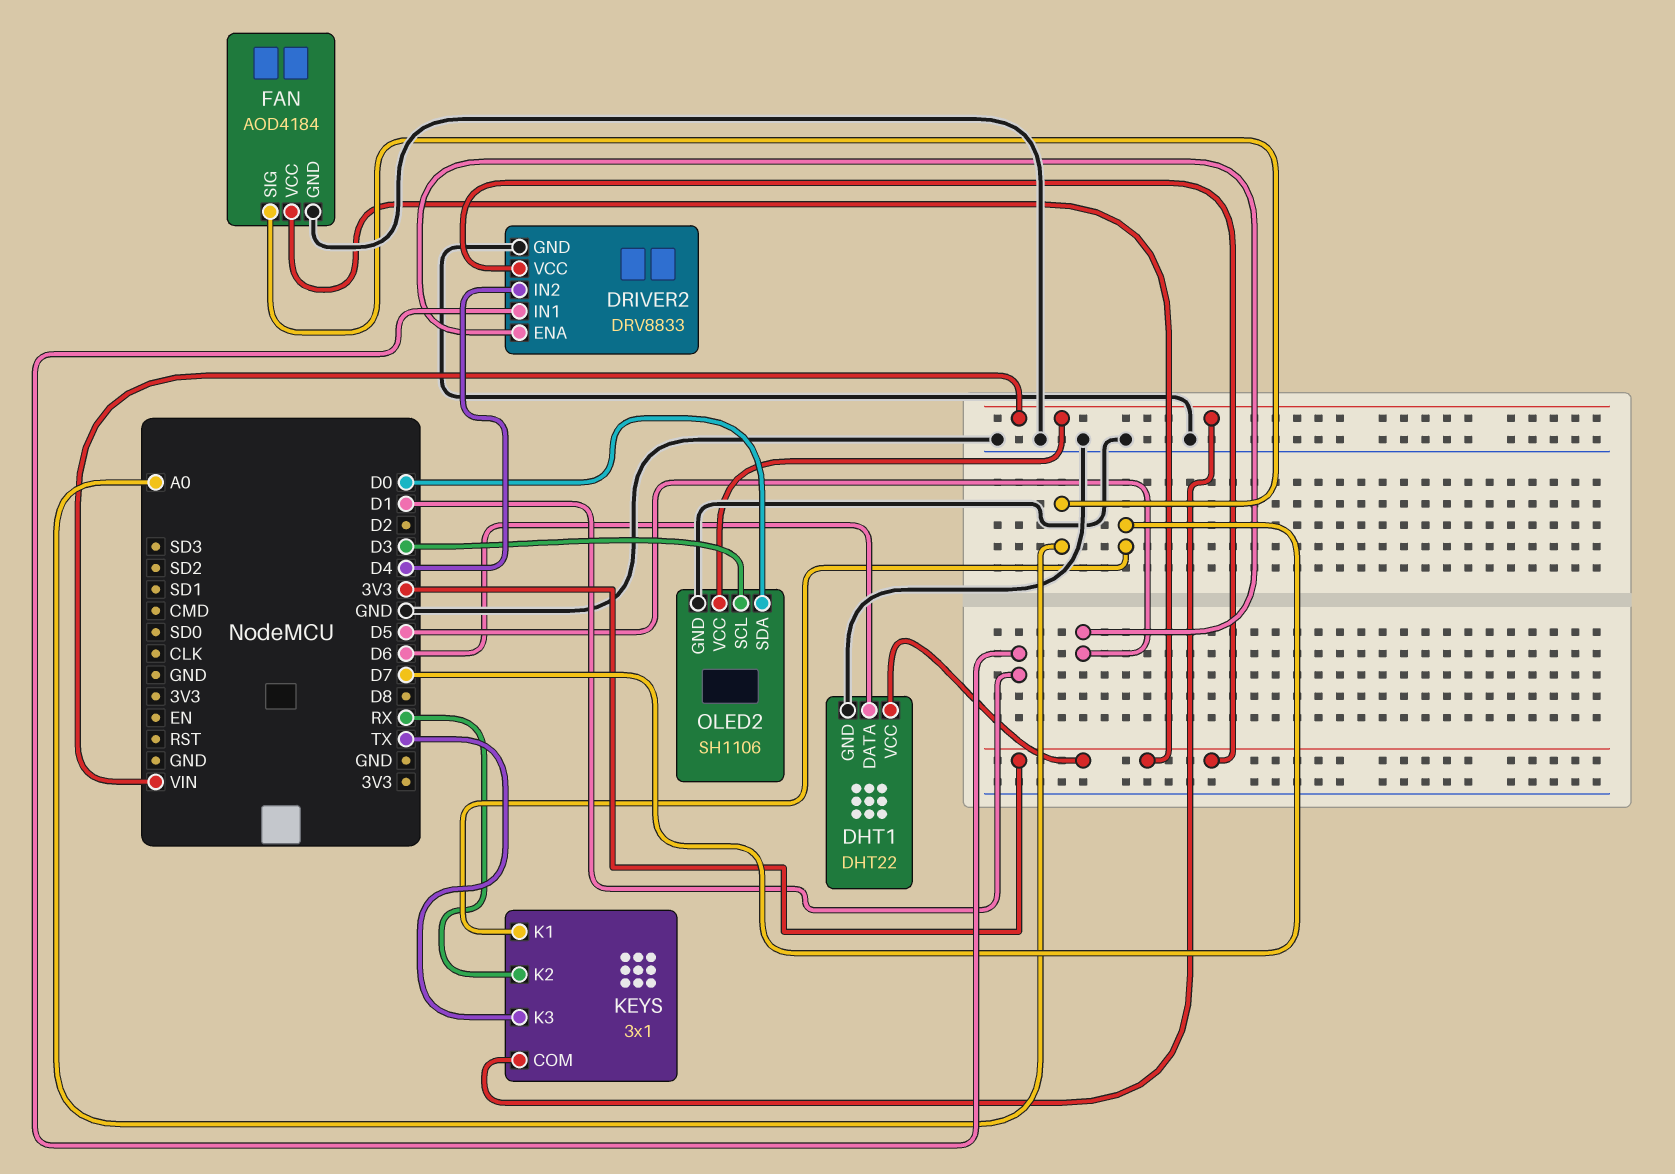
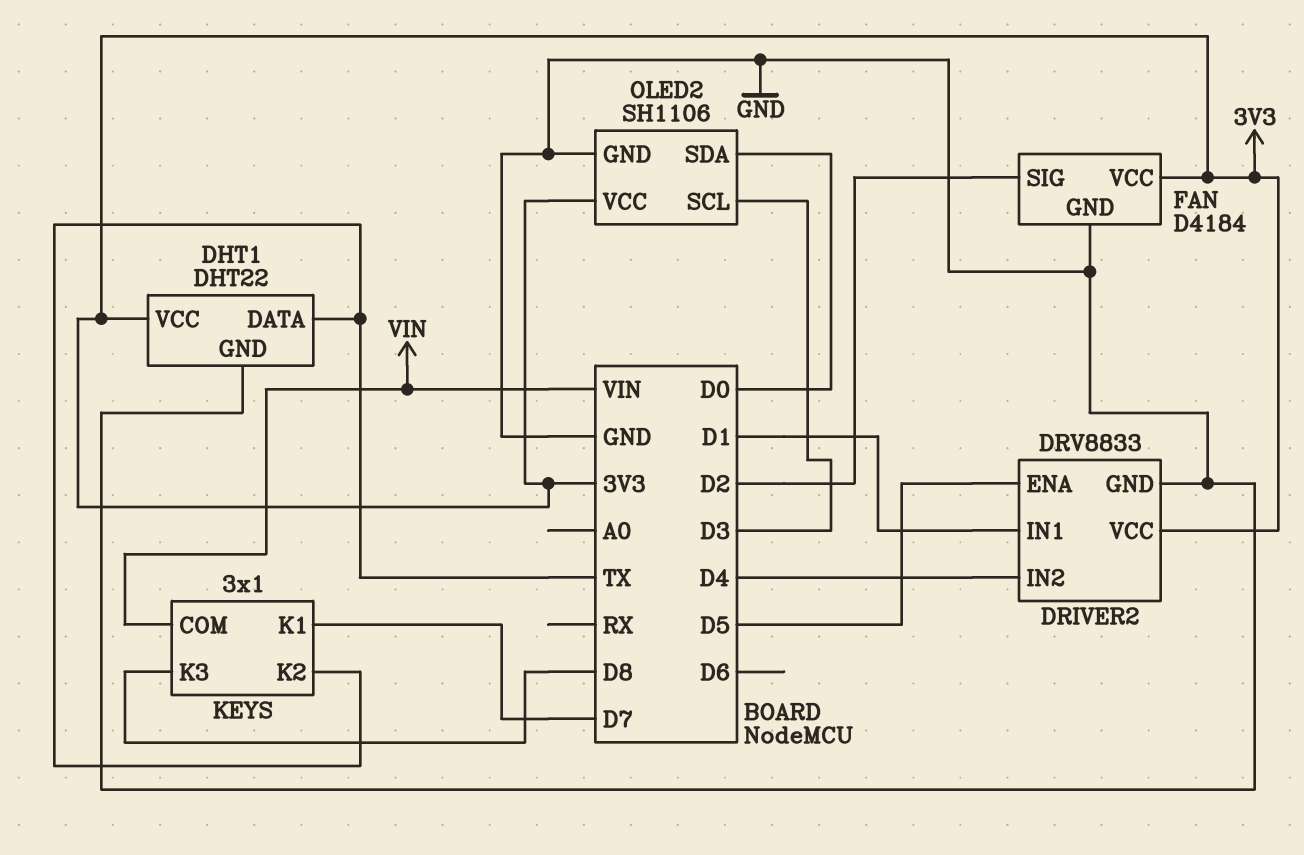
DHT1 pin DATA: D6 -> TX
FAN: AOD4184 -> D4184
FAN pin SIG: A0 -> D2
KEYS pin K2: RX -> TX
KEYS pin K3: TX -> D8
OLED2 pin VCC: VIN -> 3V3

